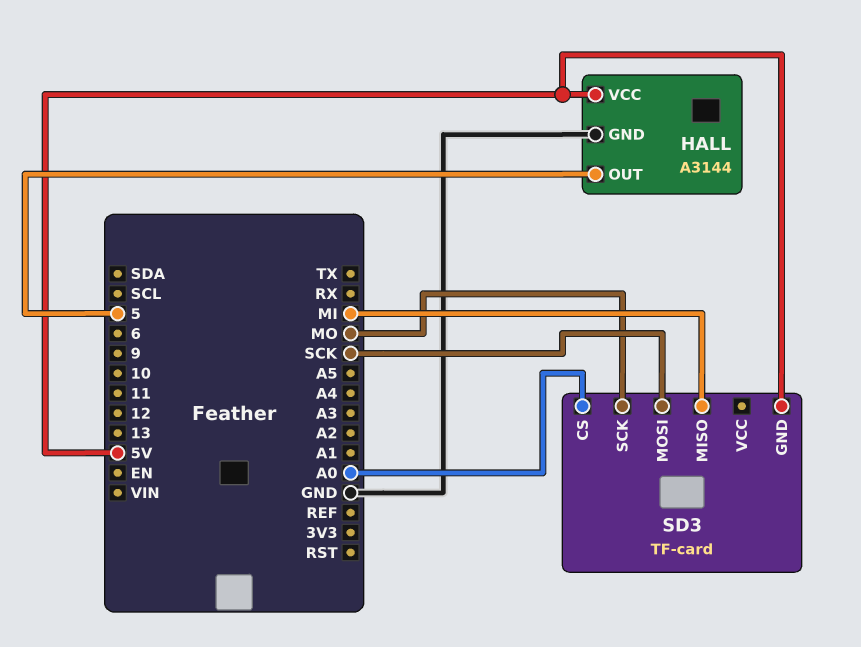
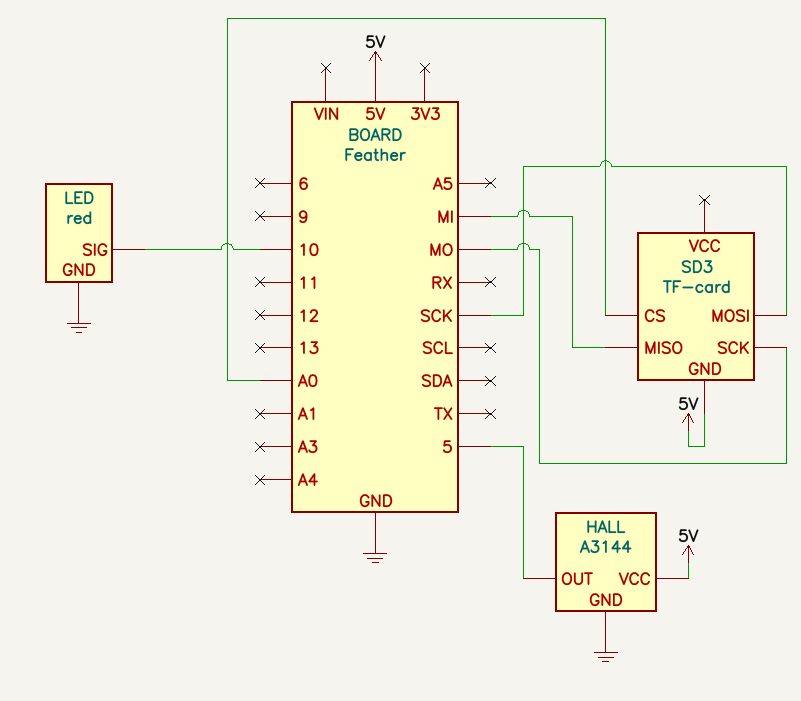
LED: none -> red
LED pin GND: none -> GND
LED pin SIG: none -> 10

